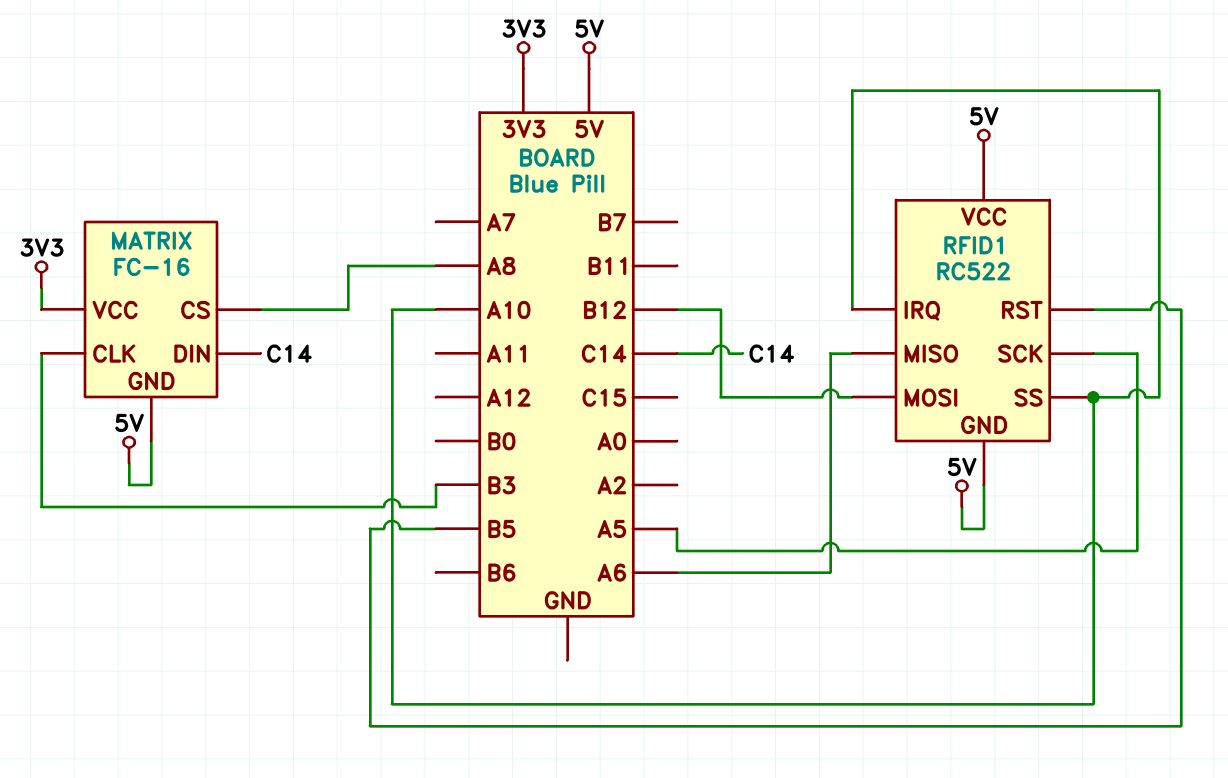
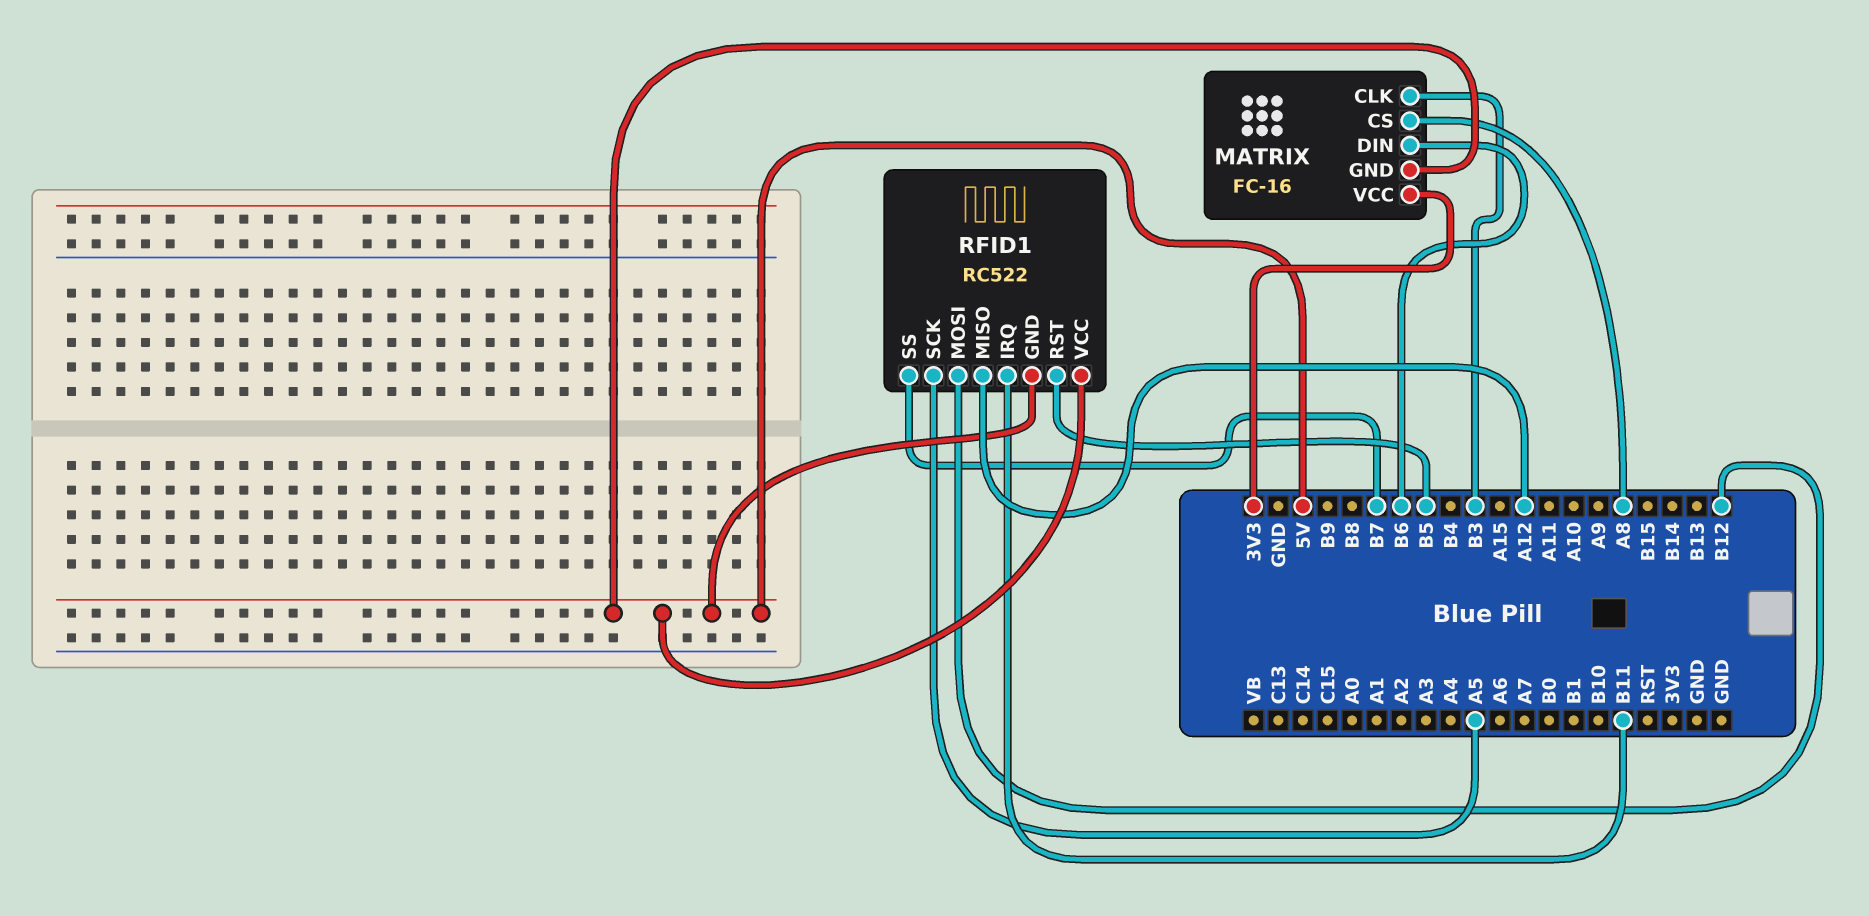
MATRIX pin DIN: C14 -> B6
RFID1 pin IRQ: A10 -> B11
RFID1 pin MISO: A6 -> A12
RFID1 pin SS: A10 -> B7

